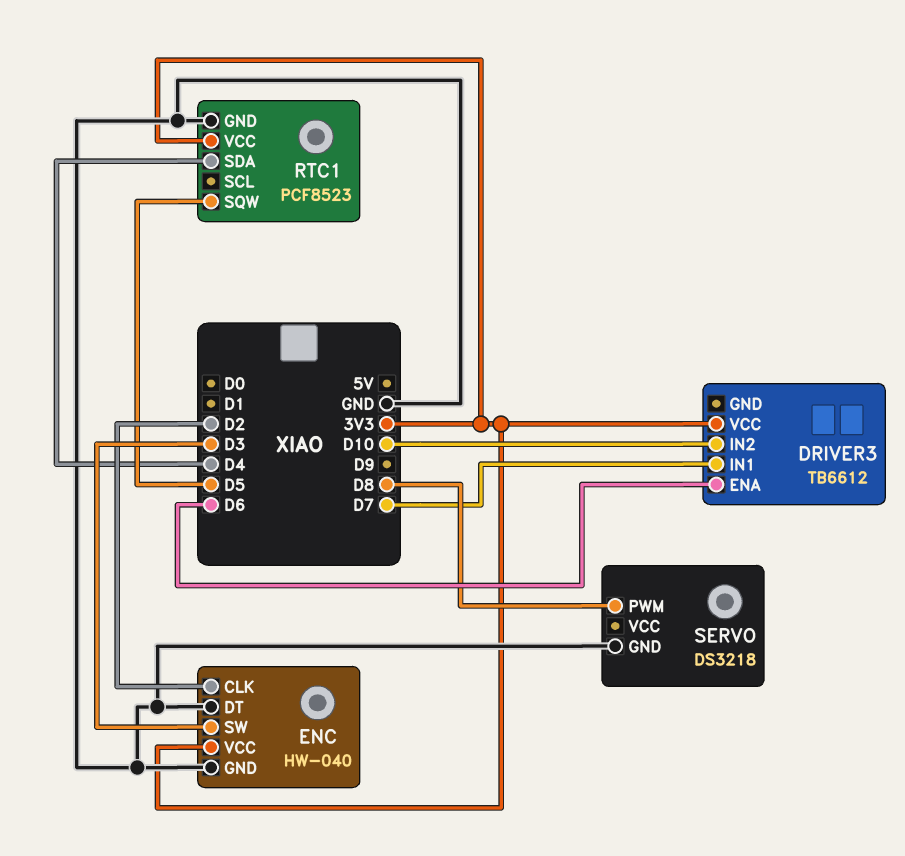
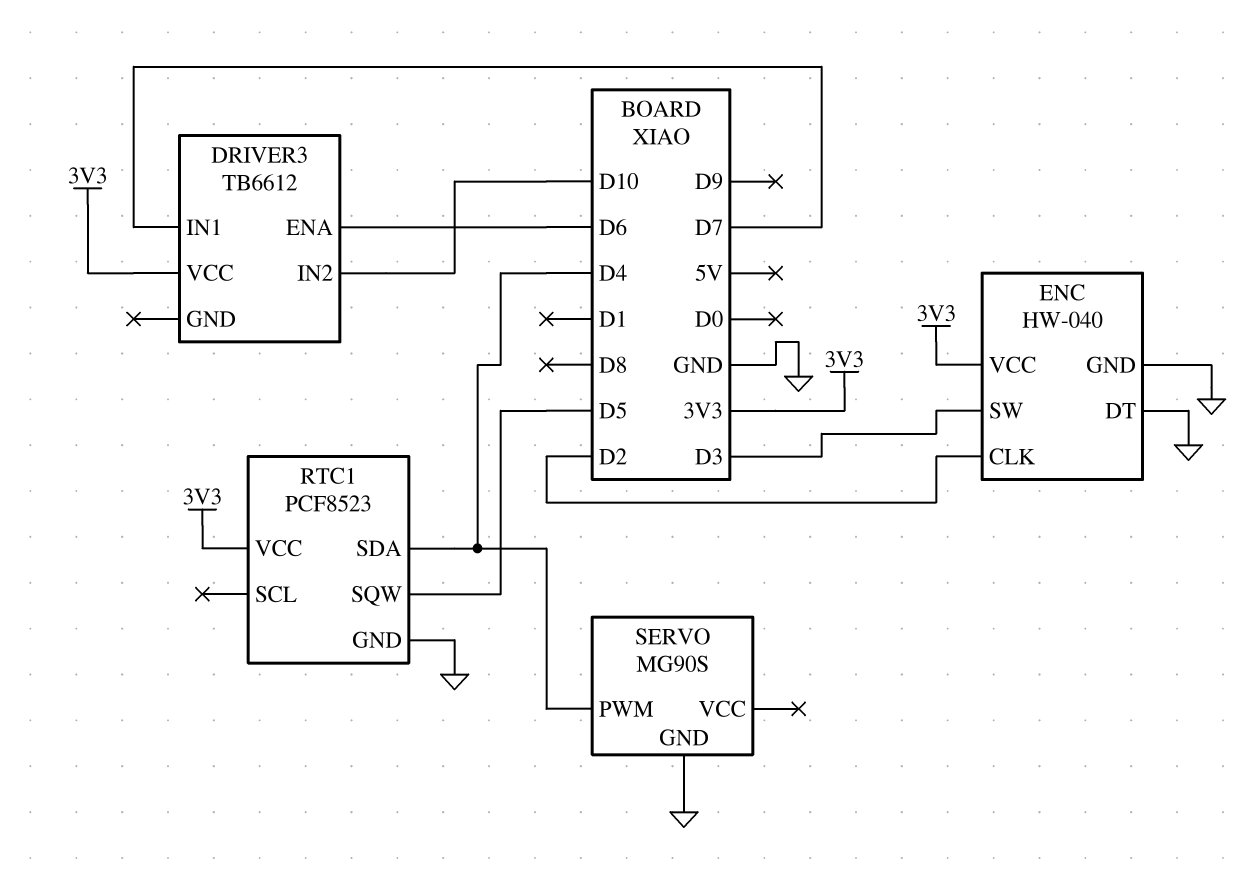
SERVO: DS3218 -> MG90S
SERVO pin PWM: D8 -> D4

